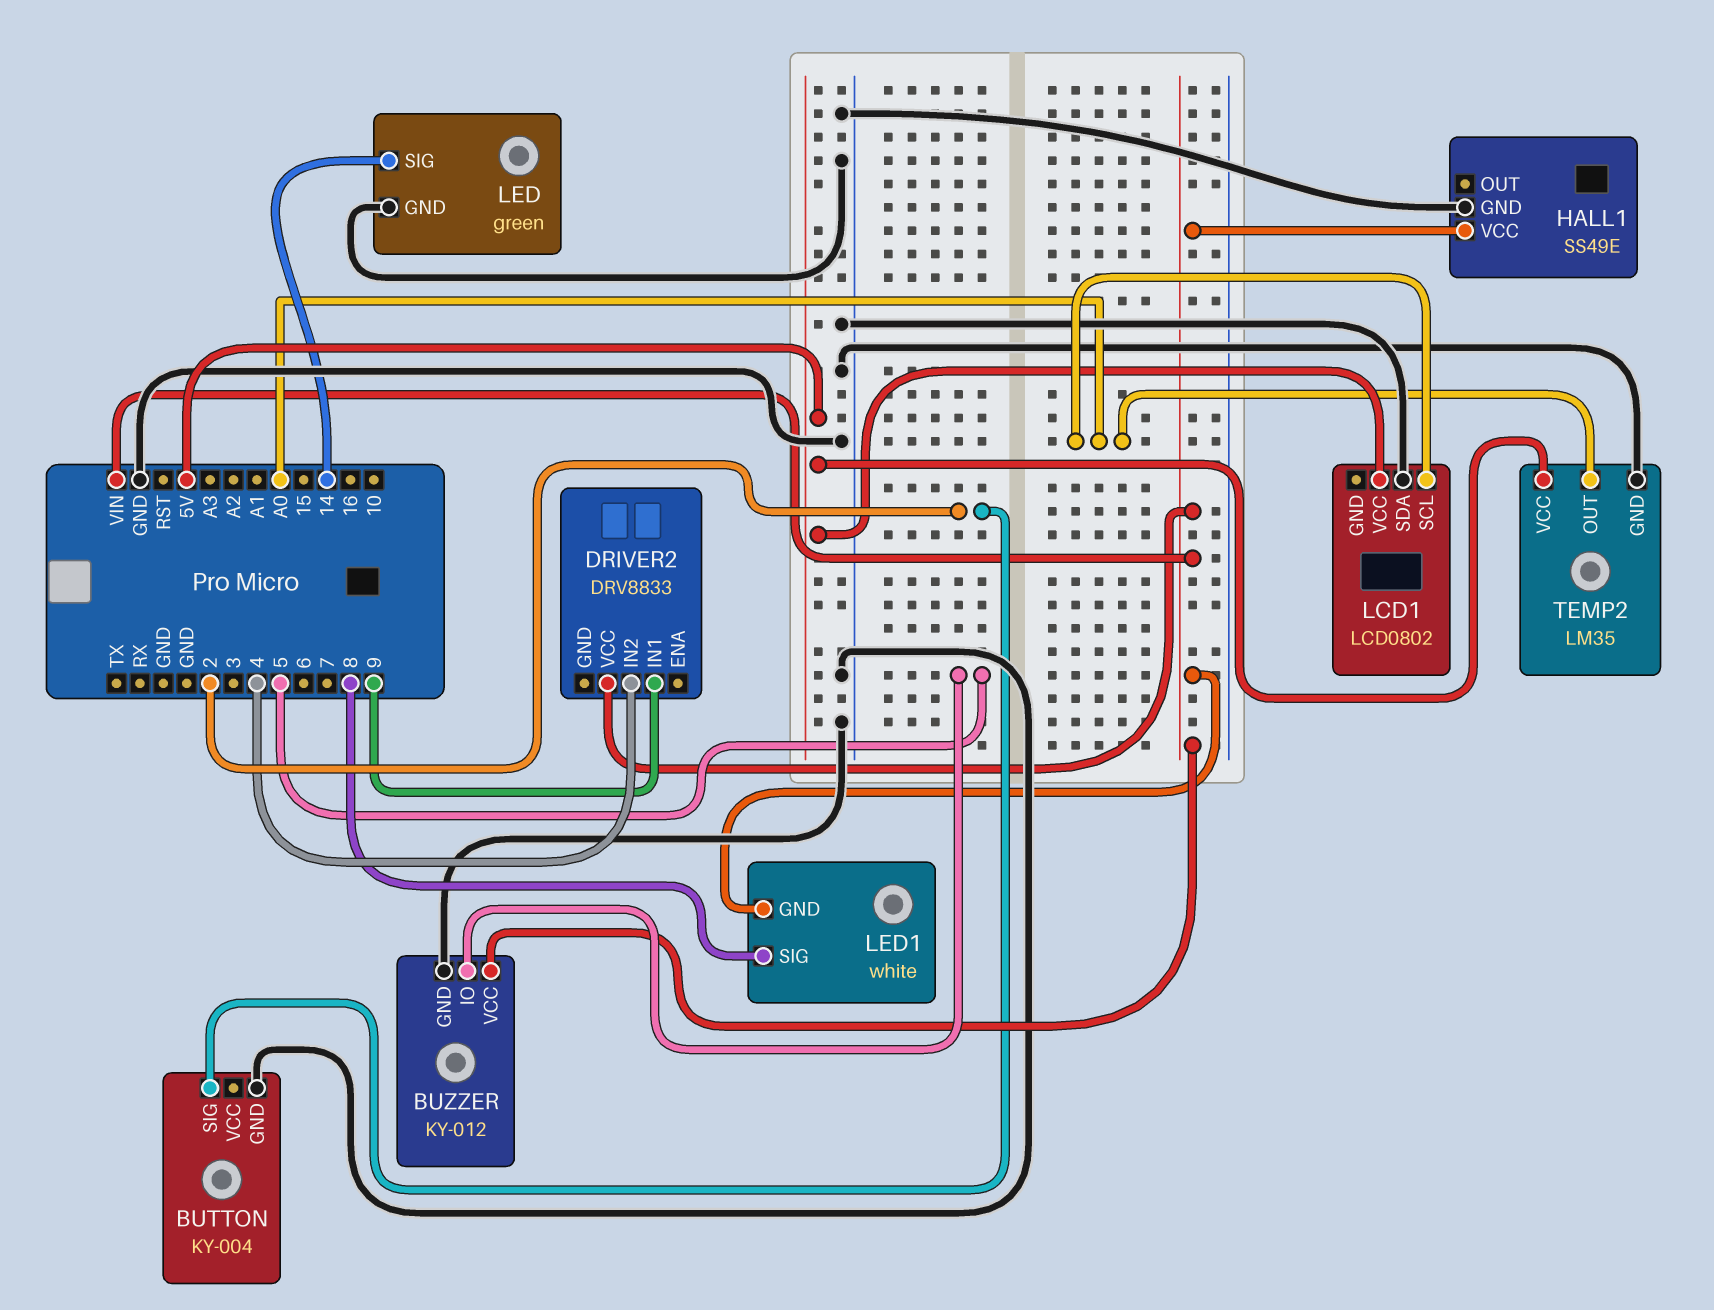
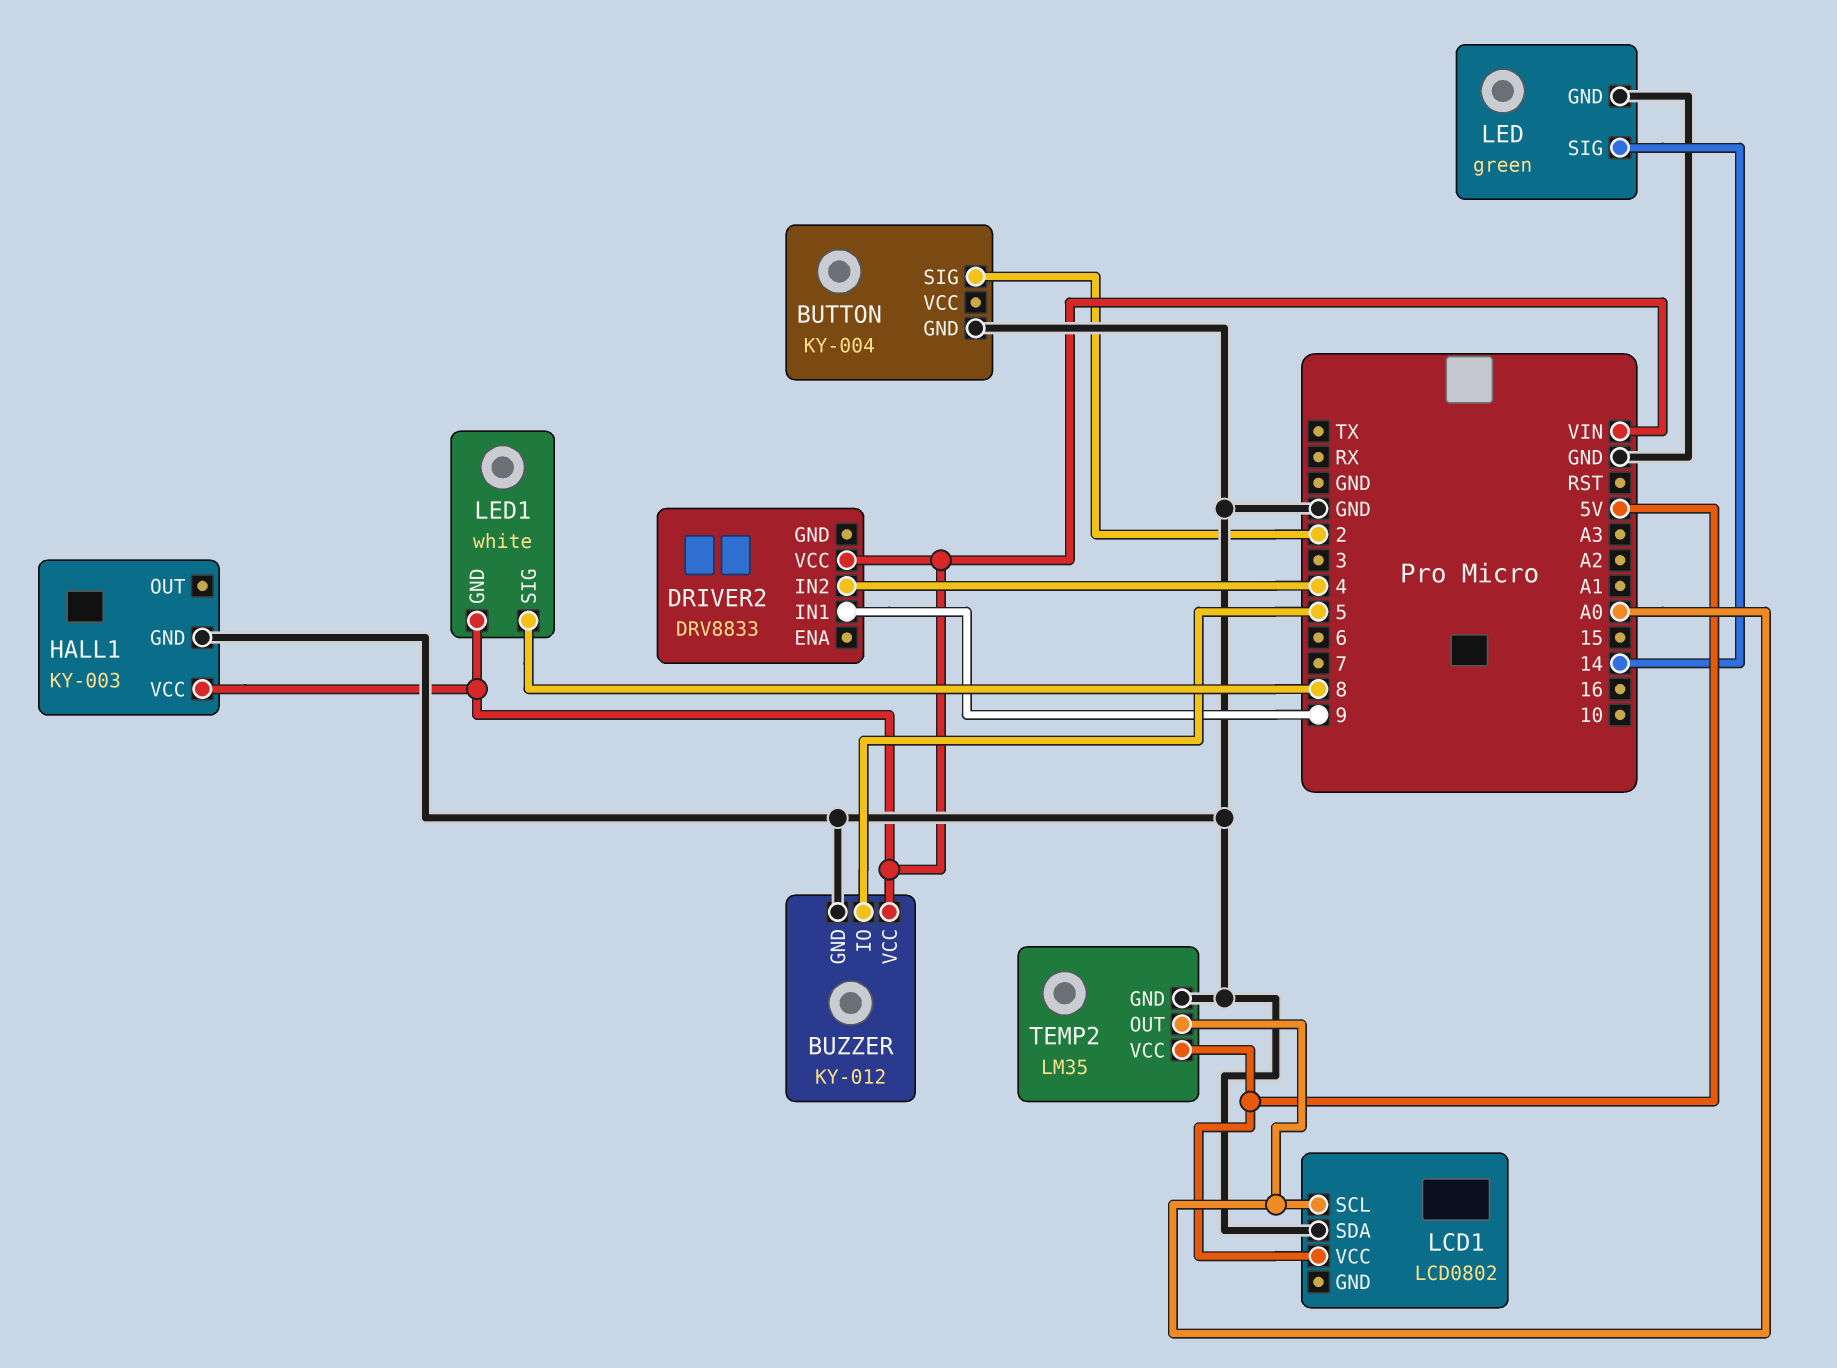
HALL1: SS49E -> KY-003

